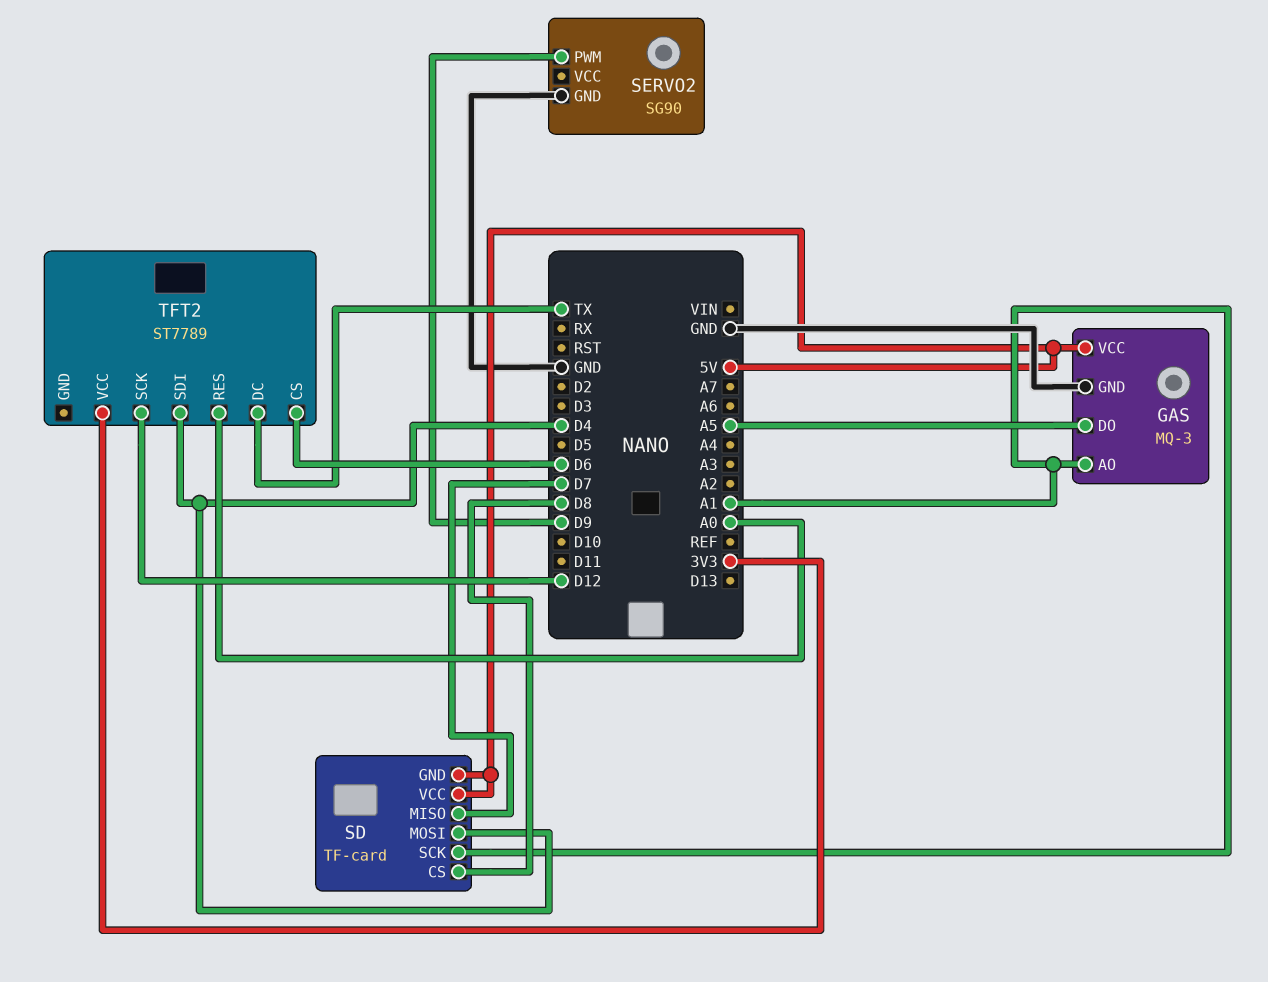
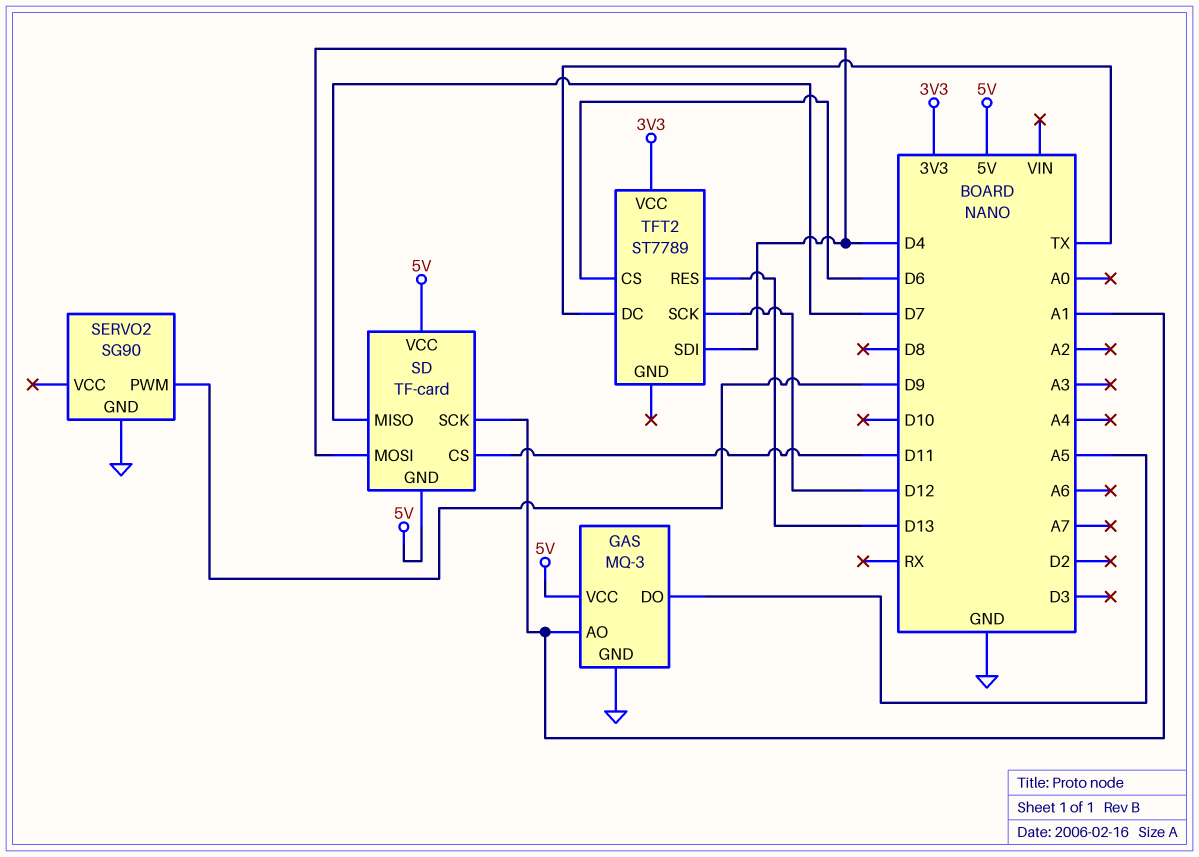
SD pin CS: D8 -> D11
TFT2 pin RES: A0 -> D13

